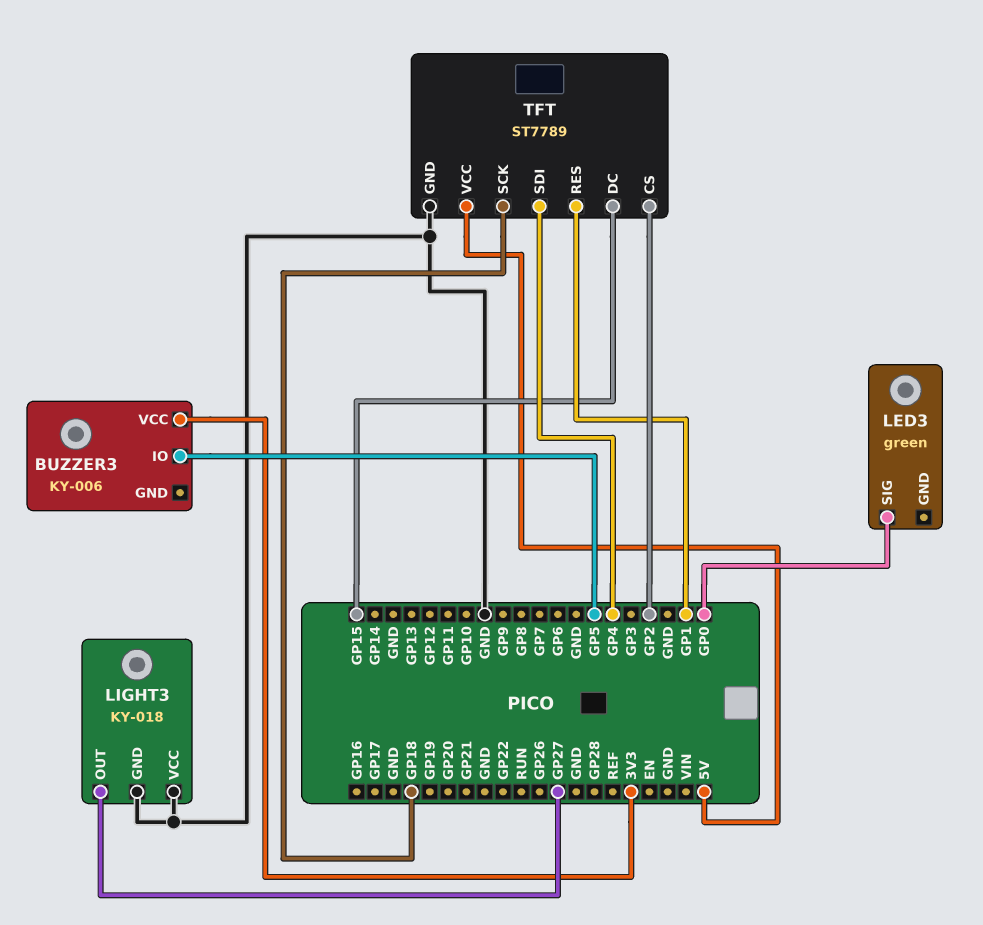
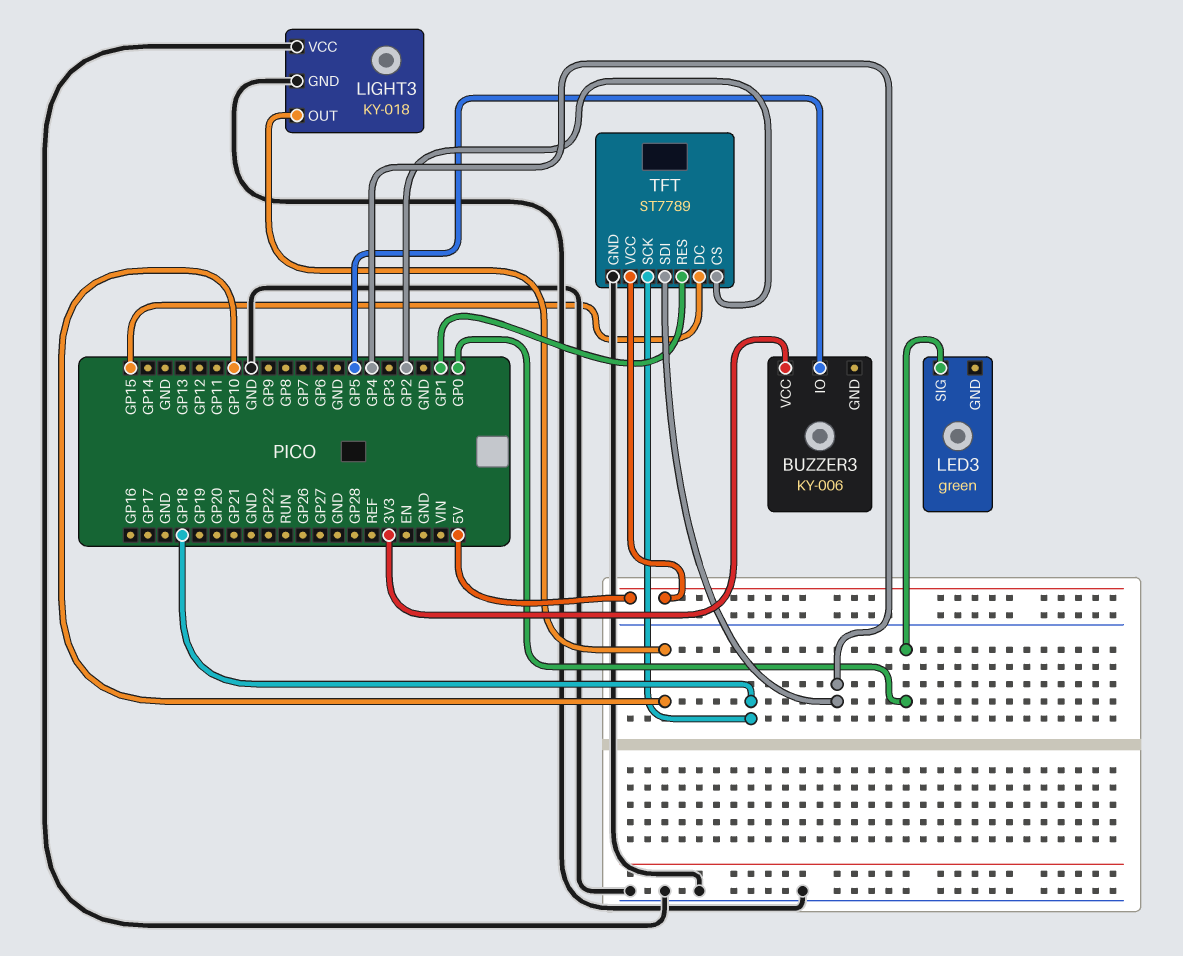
LIGHT3 pin OUT: GP27 -> GP10

